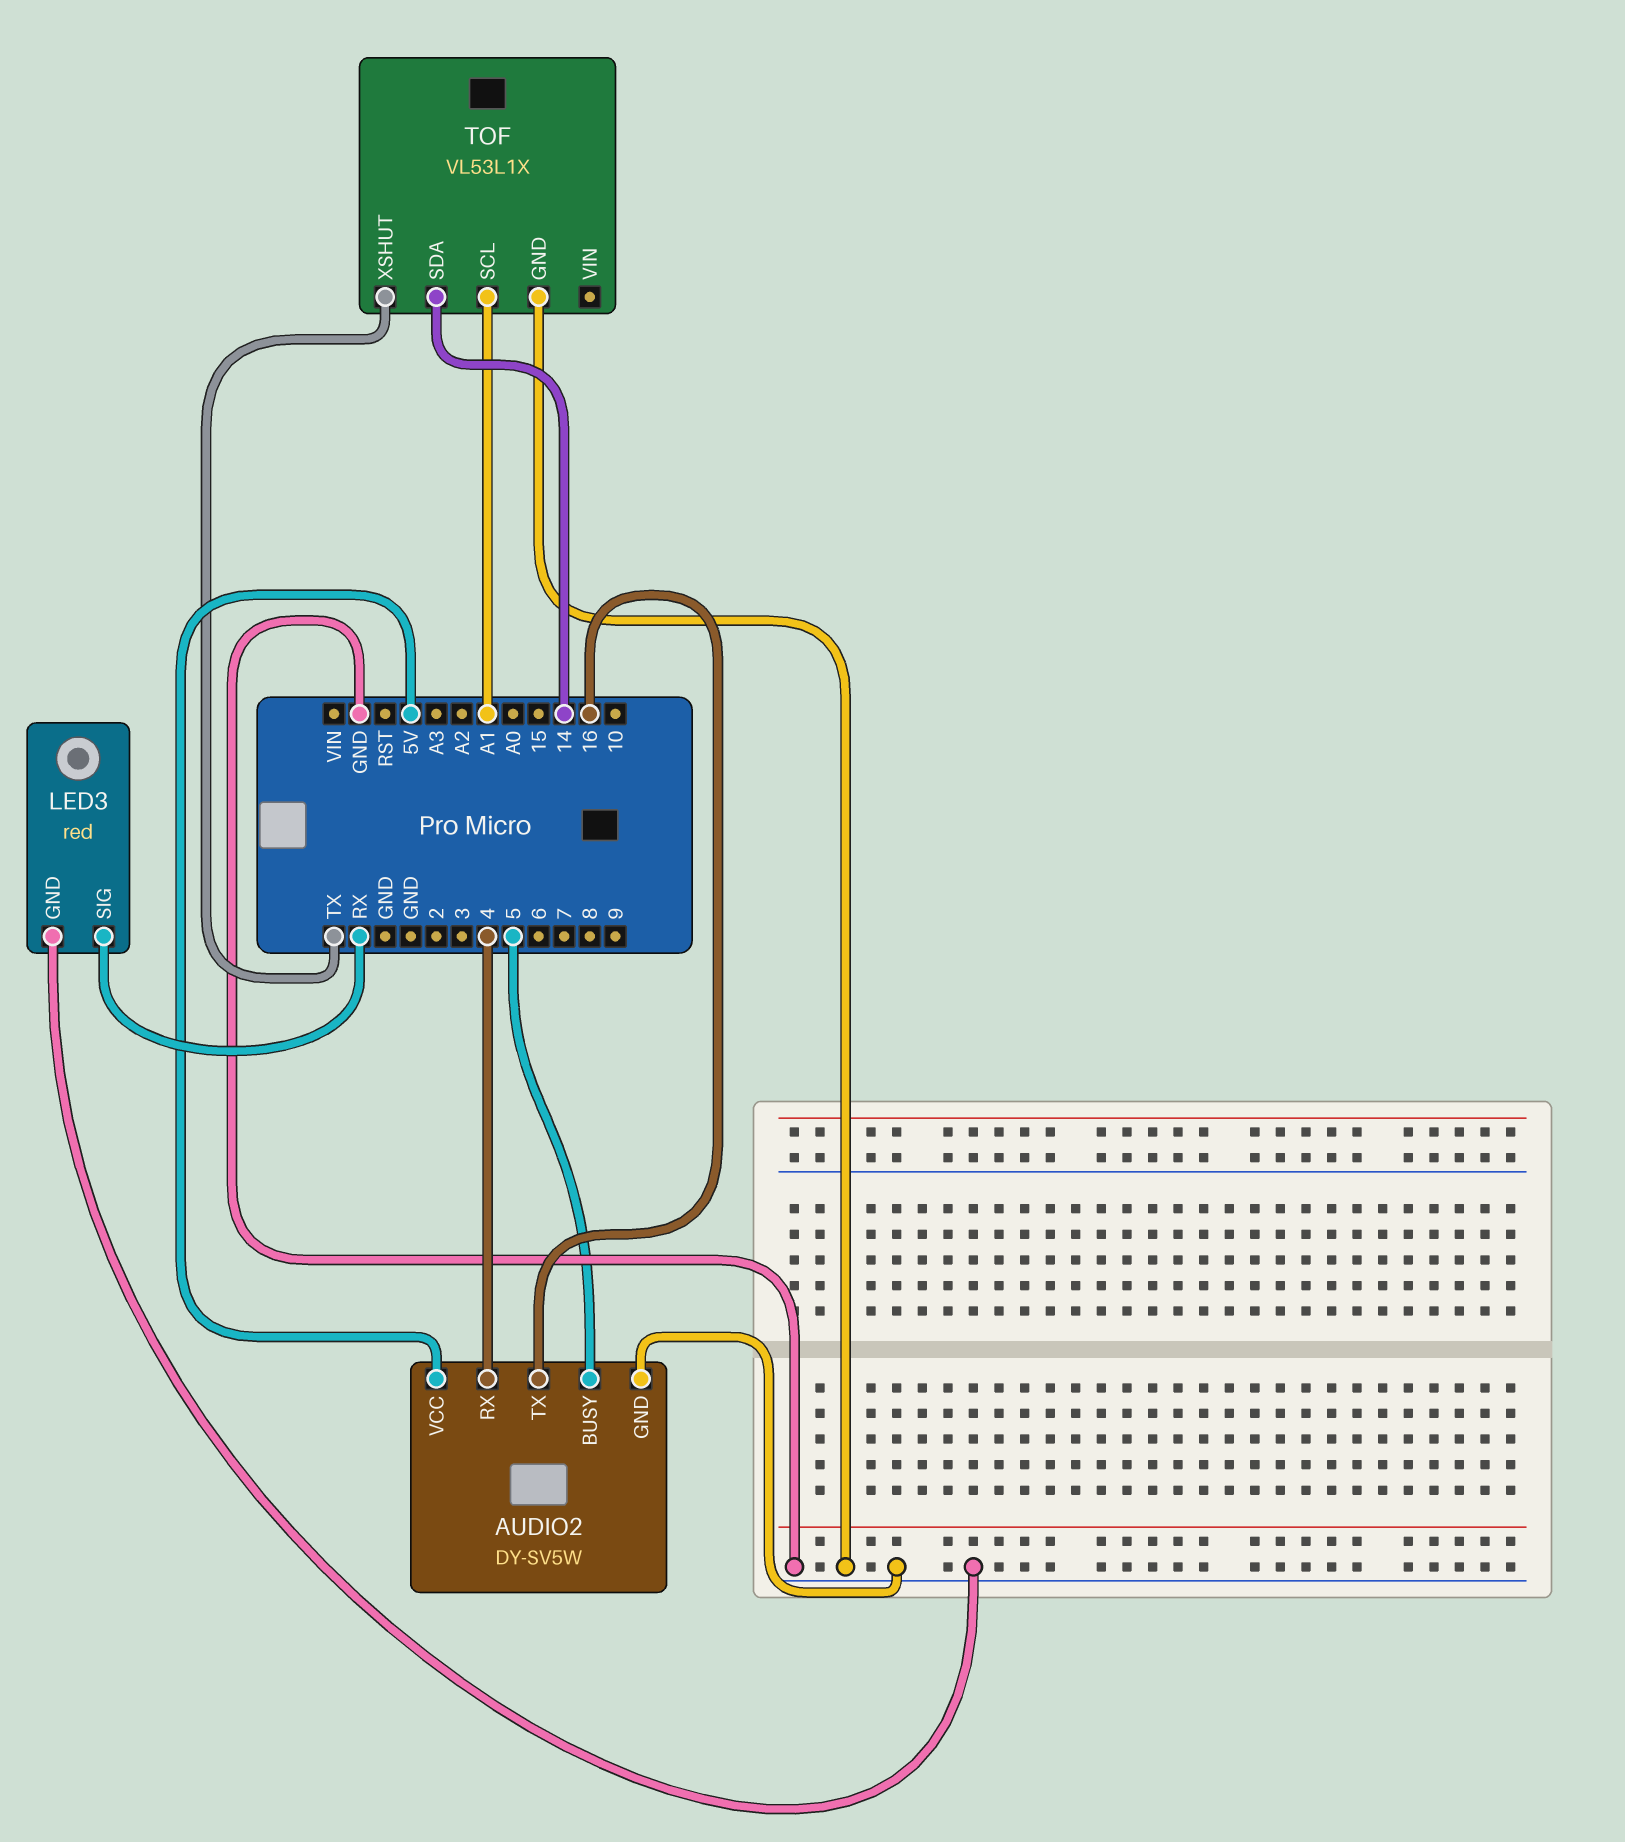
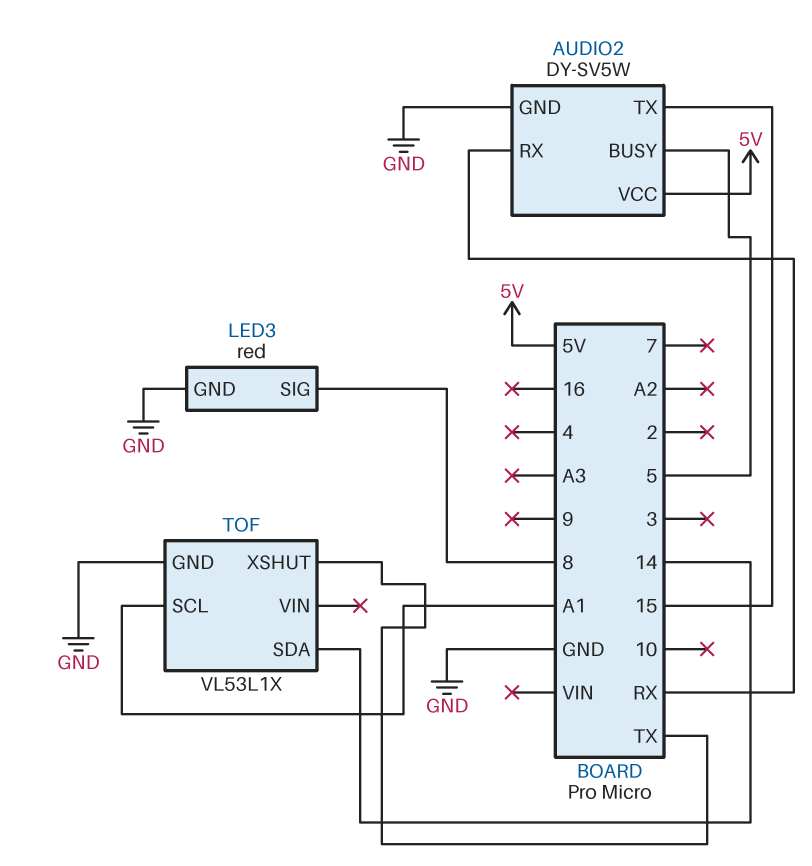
AUDIO2 pin RX: 4 -> RX
AUDIO2 pin TX: 16 -> 15
LED3 pin SIG: RX -> 8

